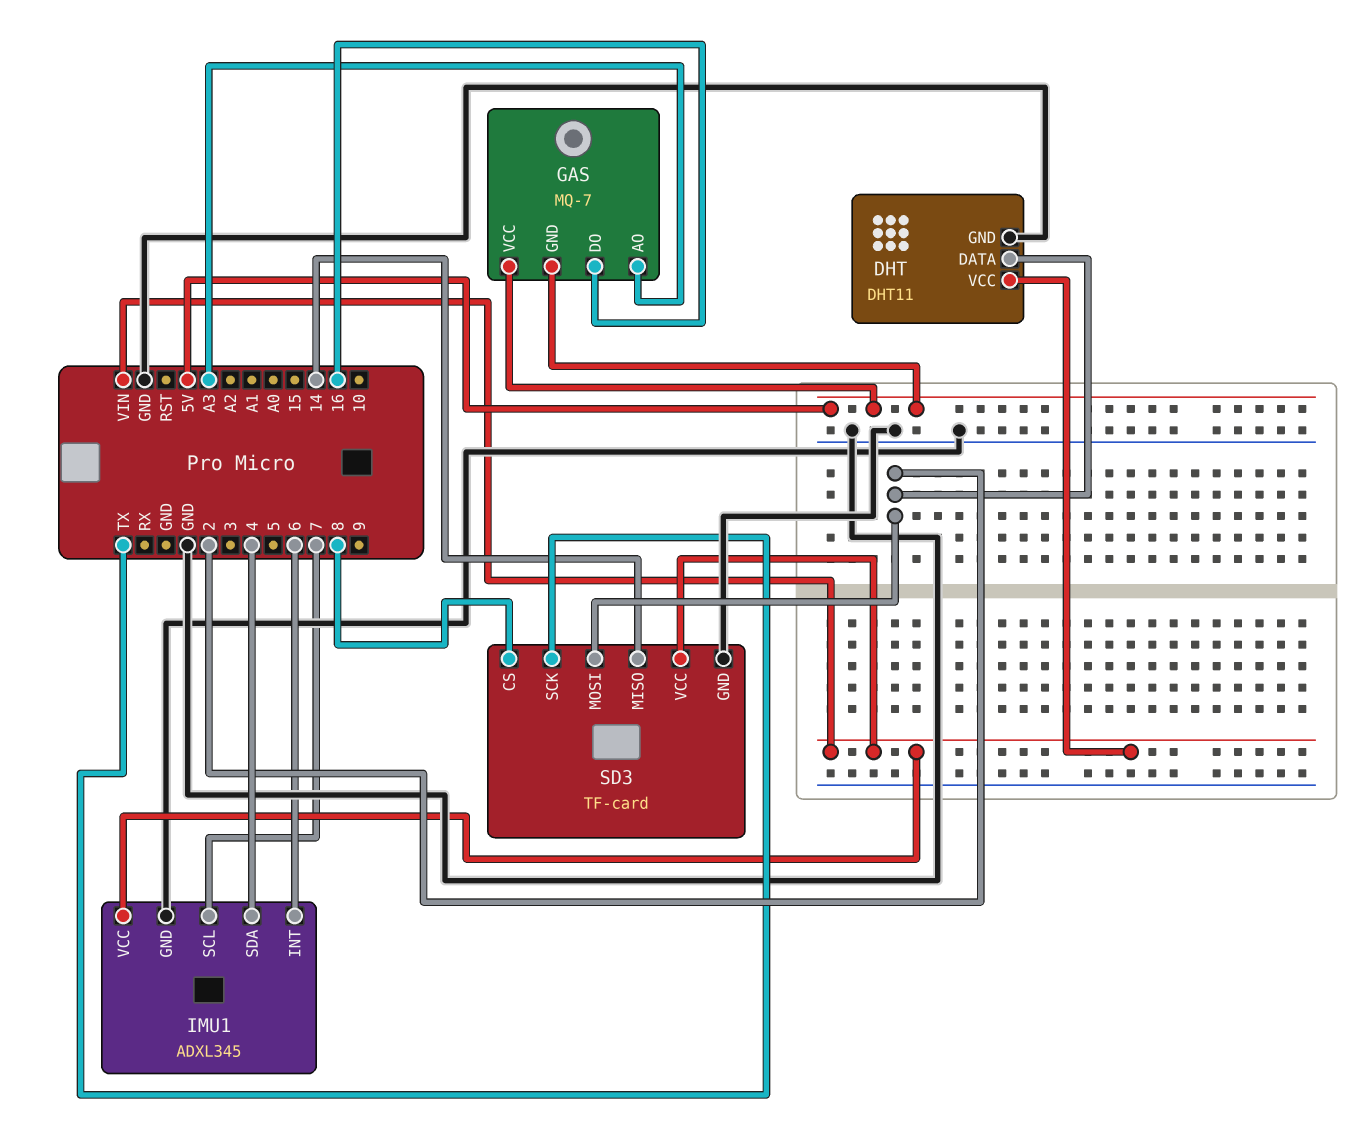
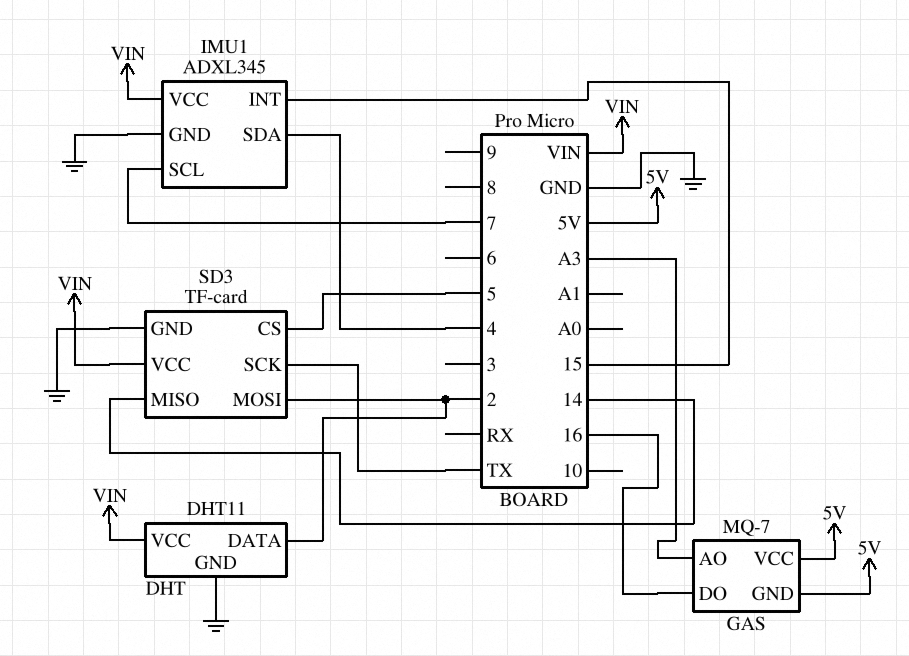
IMU1 pin INT: 6 -> 15
SD3 pin CS: 8 -> 5

